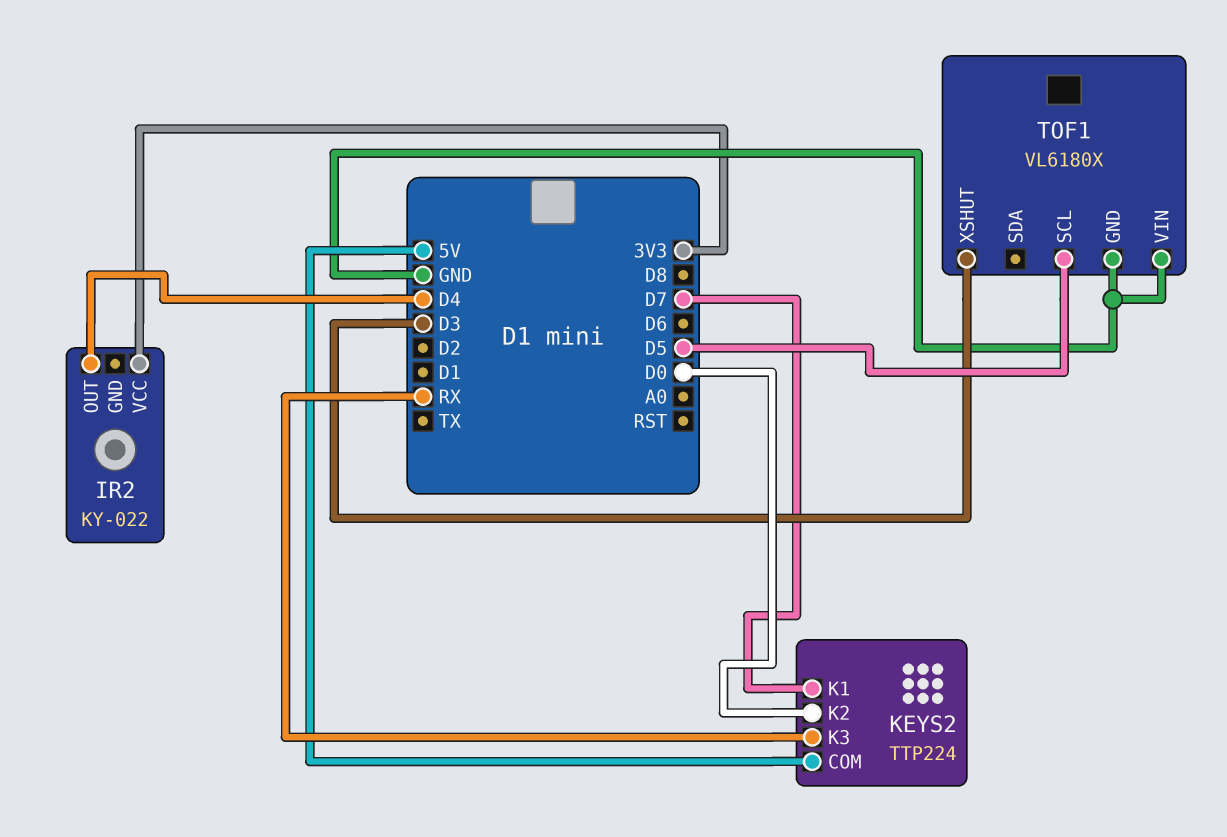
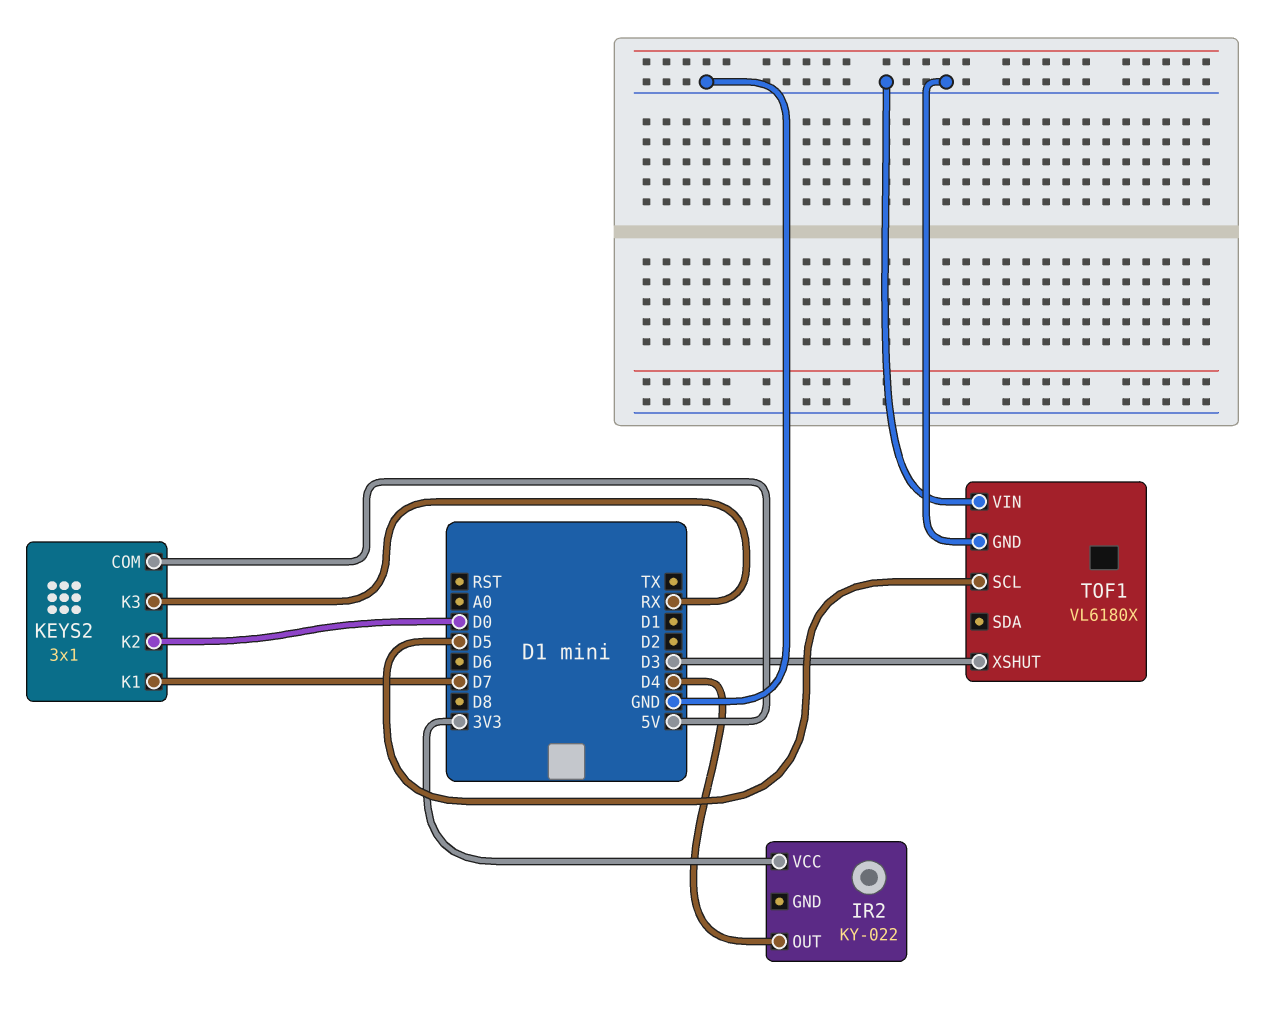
KEYS2: TTP224 -> 3x1

